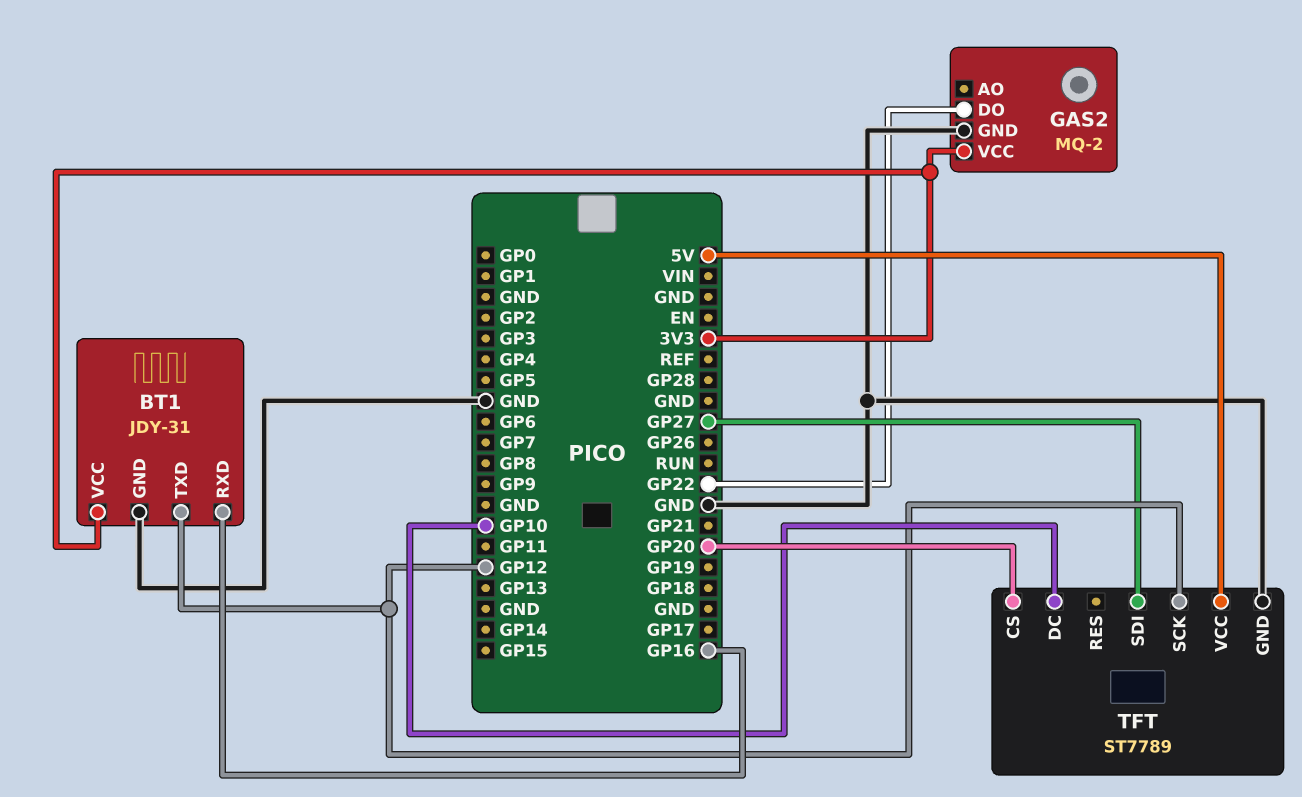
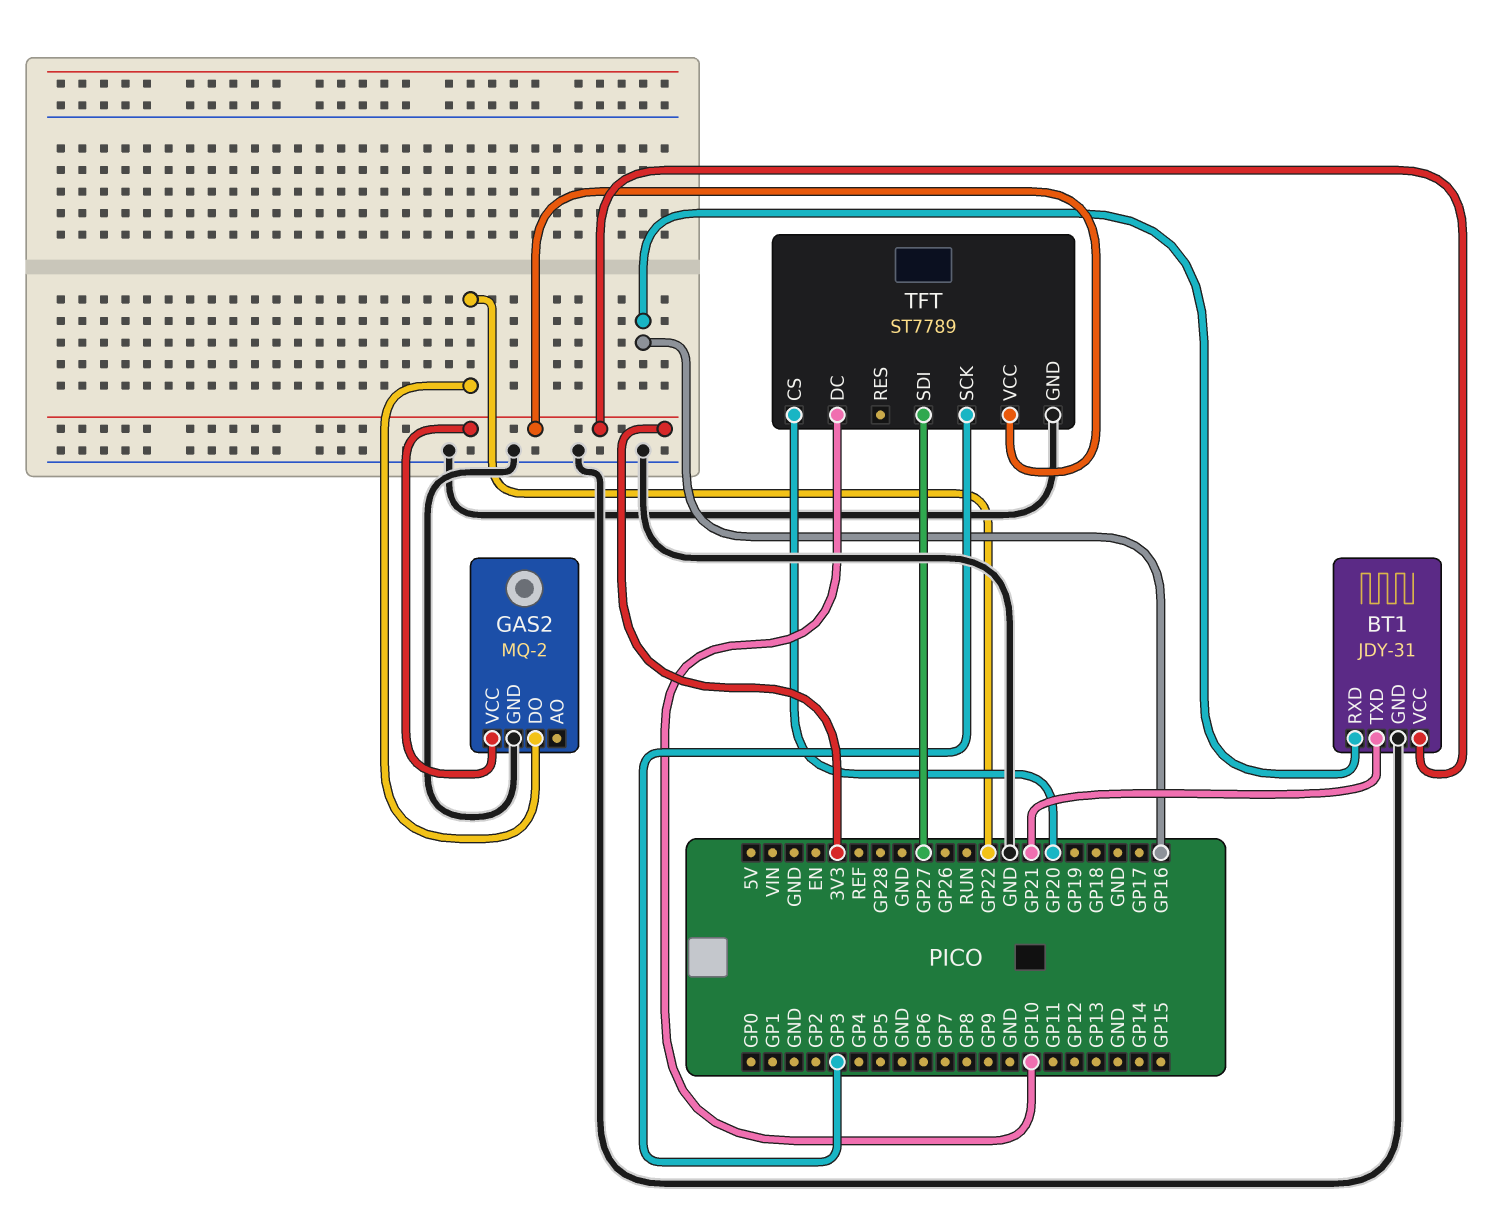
BT1 pin TXD: GP12 -> GP21
TFT pin SCK: GP12 -> GP3
TFT pin VCC: 5V -> 3V3

